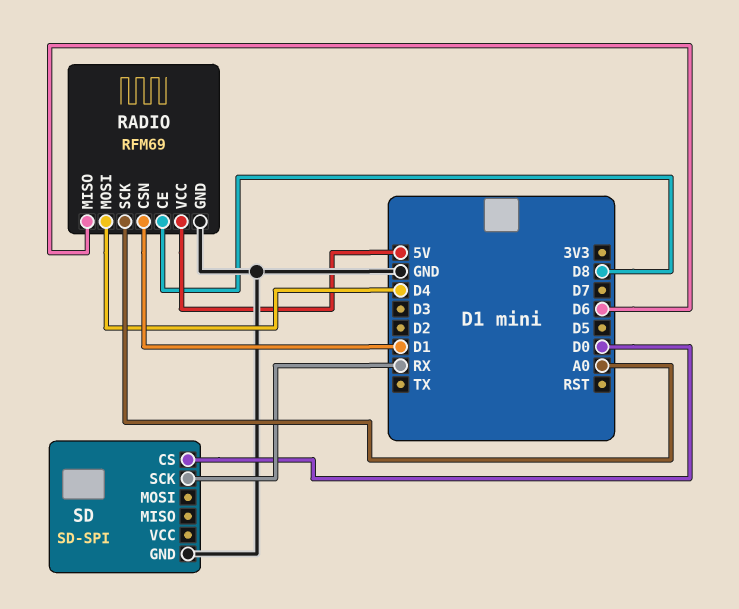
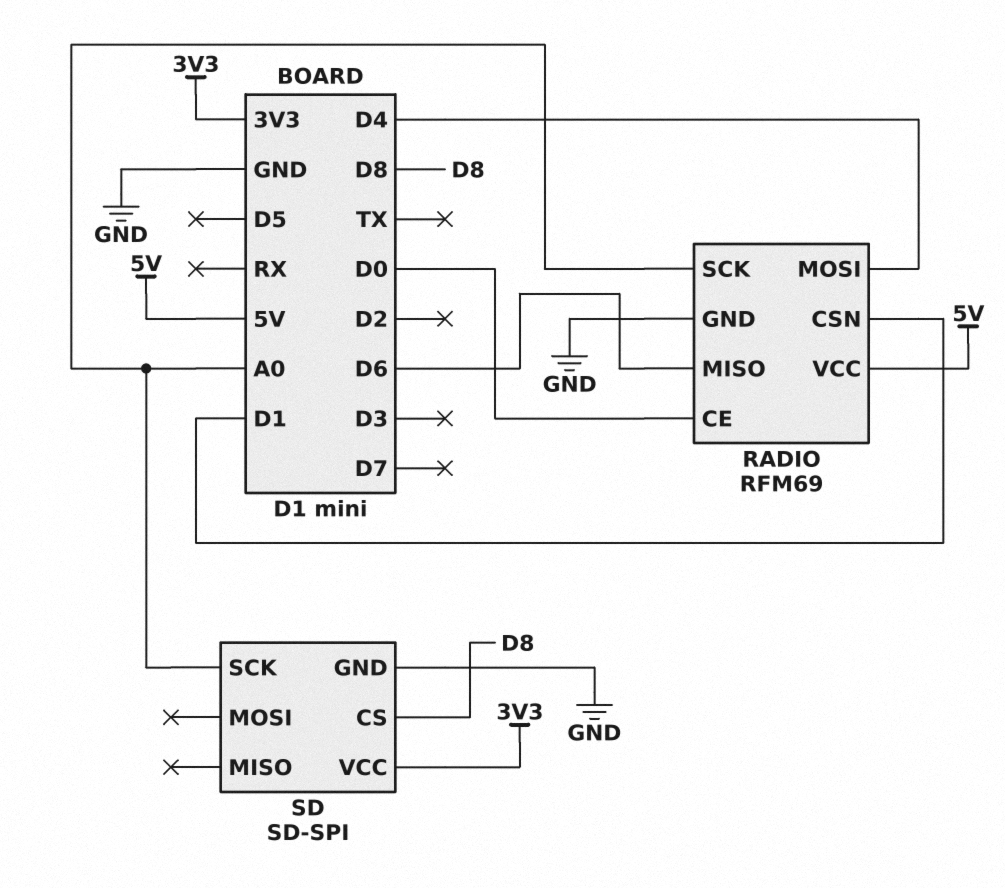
RADIO pin CE: D8 -> D0
SD pin CS: D0 -> D8
SD pin SCK: RX -> A0
SD pin VCC: none -> 3V3

